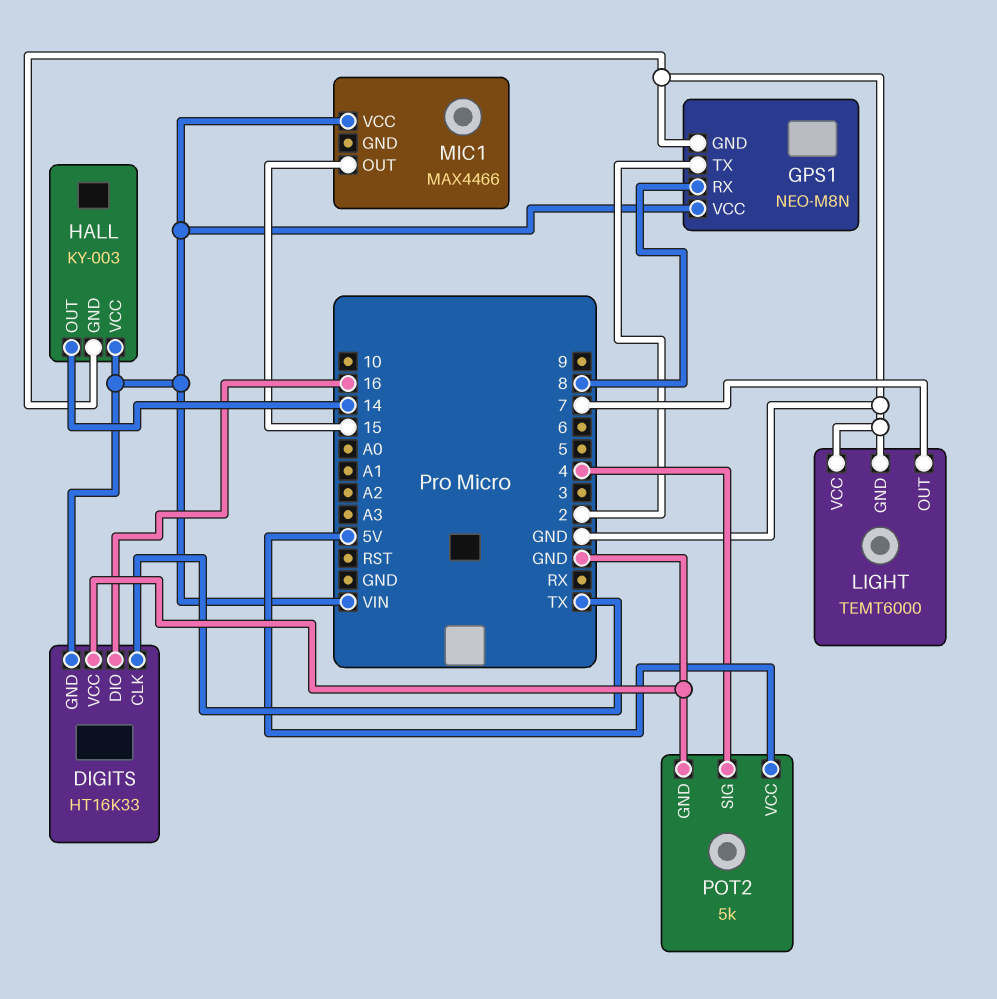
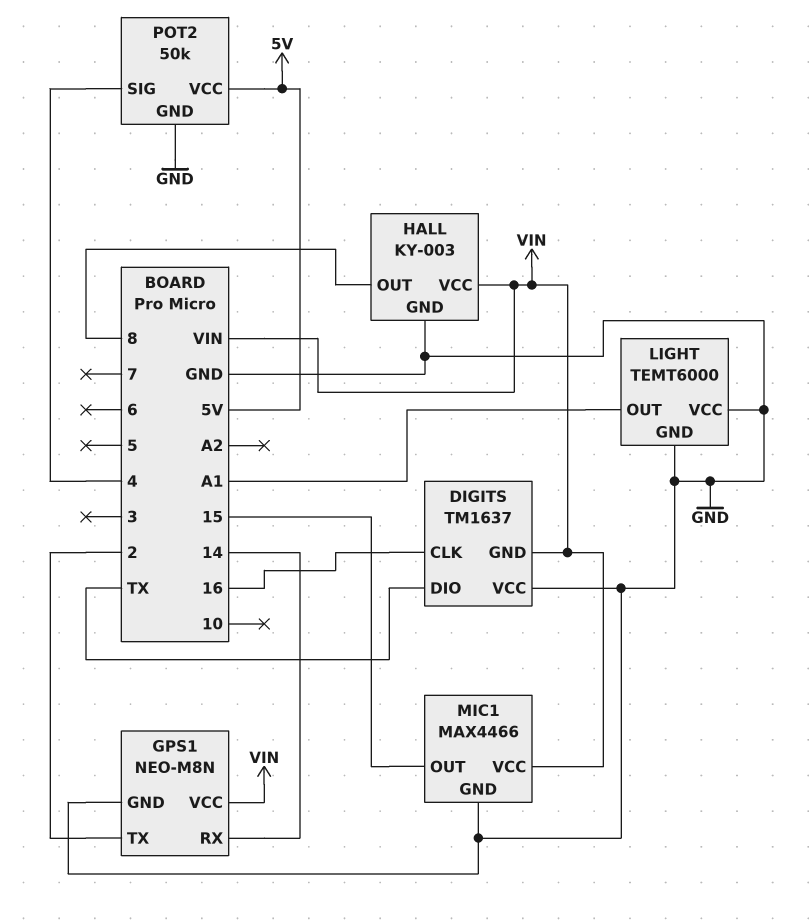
DIGITS: HT16K33 -> TM1637
DIGITS pin CLK: TX -> 16
DIGITS pin DIO: 16 -> TX
GPS1 pin RX: 8 -> 14
HALL pin OUT: 14 -> 8
LIGHT pin OUT: 7 -> A1
MIC1 pin GND: none -> GND
POT2: 5k -> 50k

